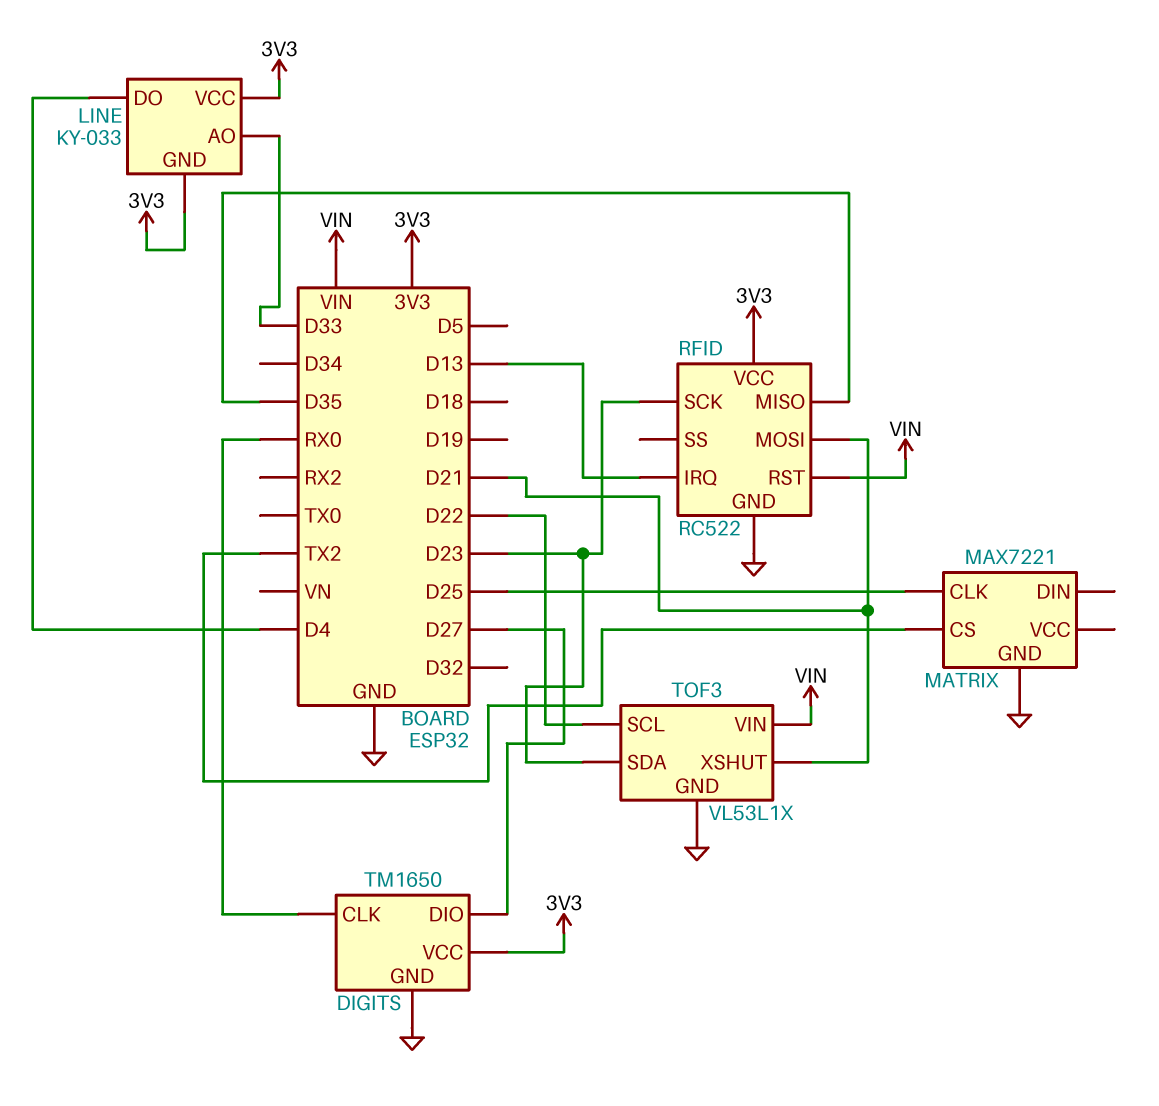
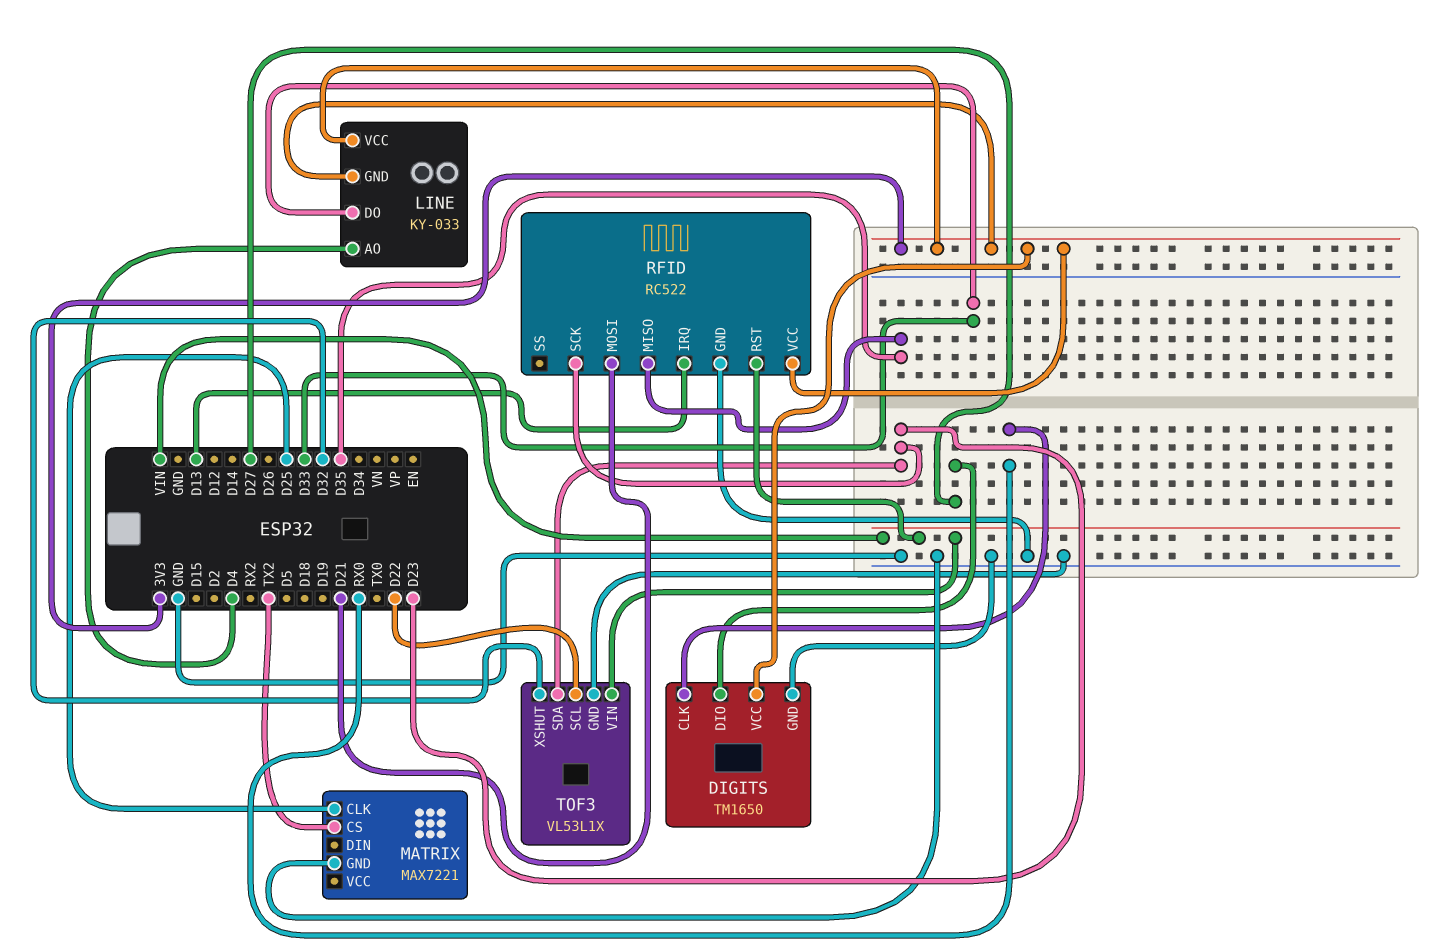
LINE pin AO: D33 -> D4
LINE pin DO: D4 -> D33
TOF3 pin XSHUT: D21 -> D32

